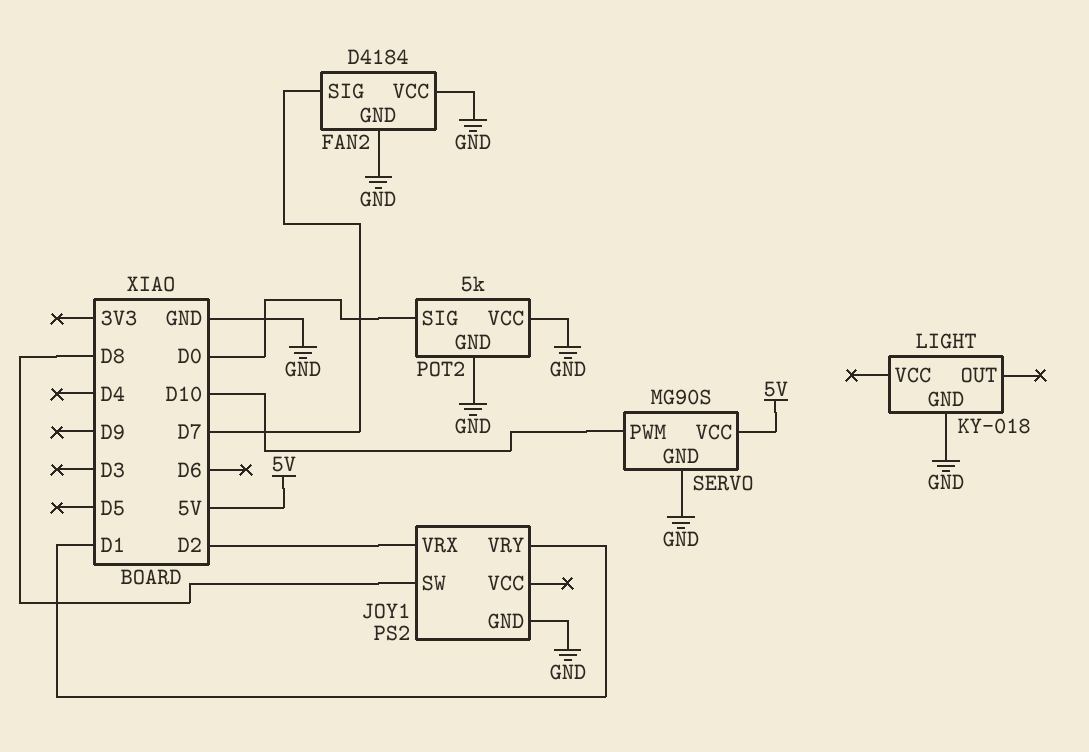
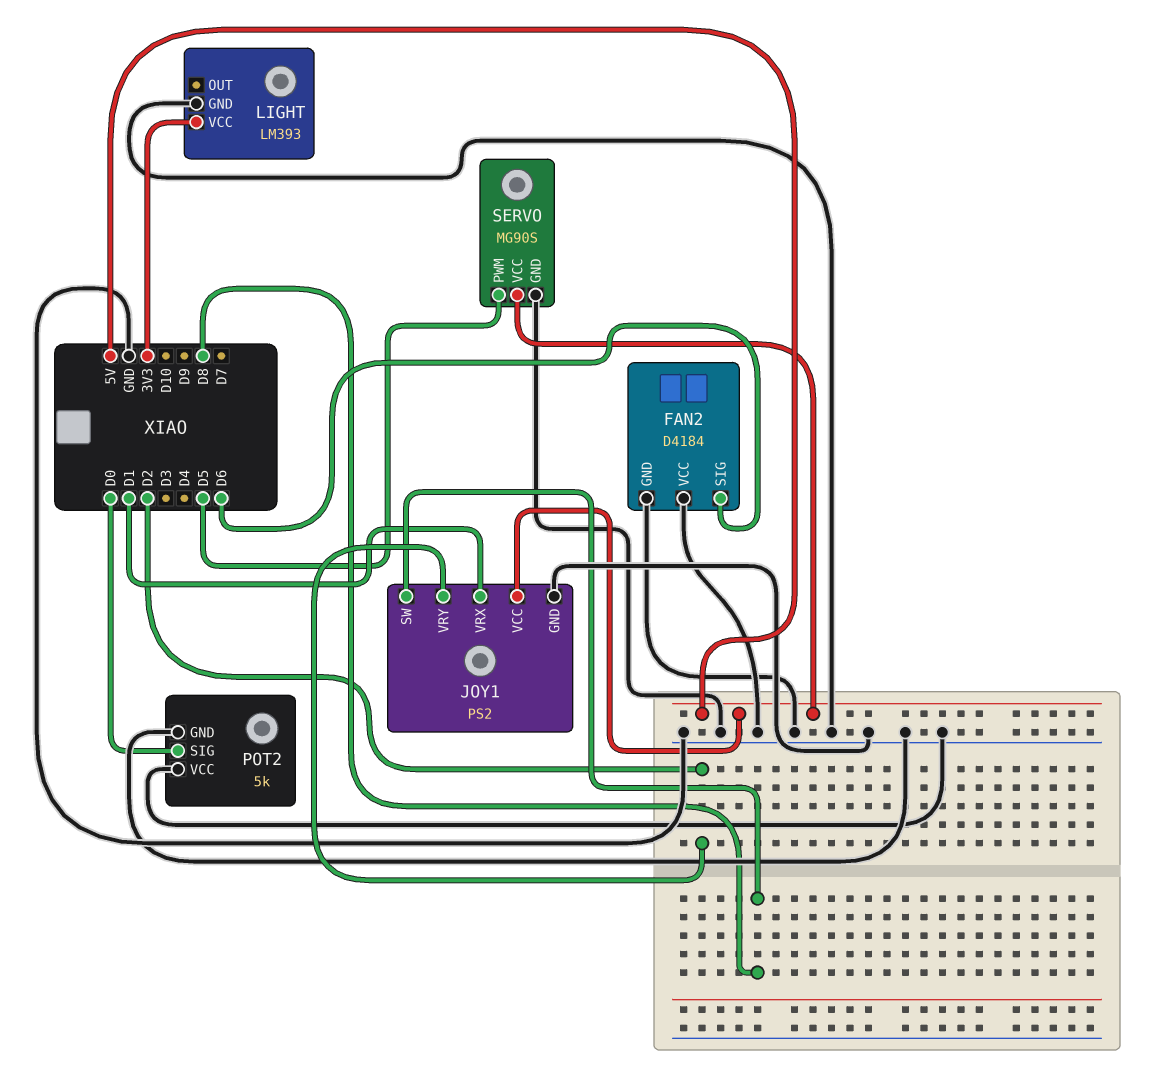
FAN2 pin SIG: D7 -> D6
JOY1 pin VCC: none -> 5V
JOY1 pin VRX: D2 -> D1
JOY1 pin VRY: D1 -> D2
LIGHT: KY-018 -> LM393
LIGHT pin VCC: none -> 3V3
SERVO pin PWM: D10 -> D5

